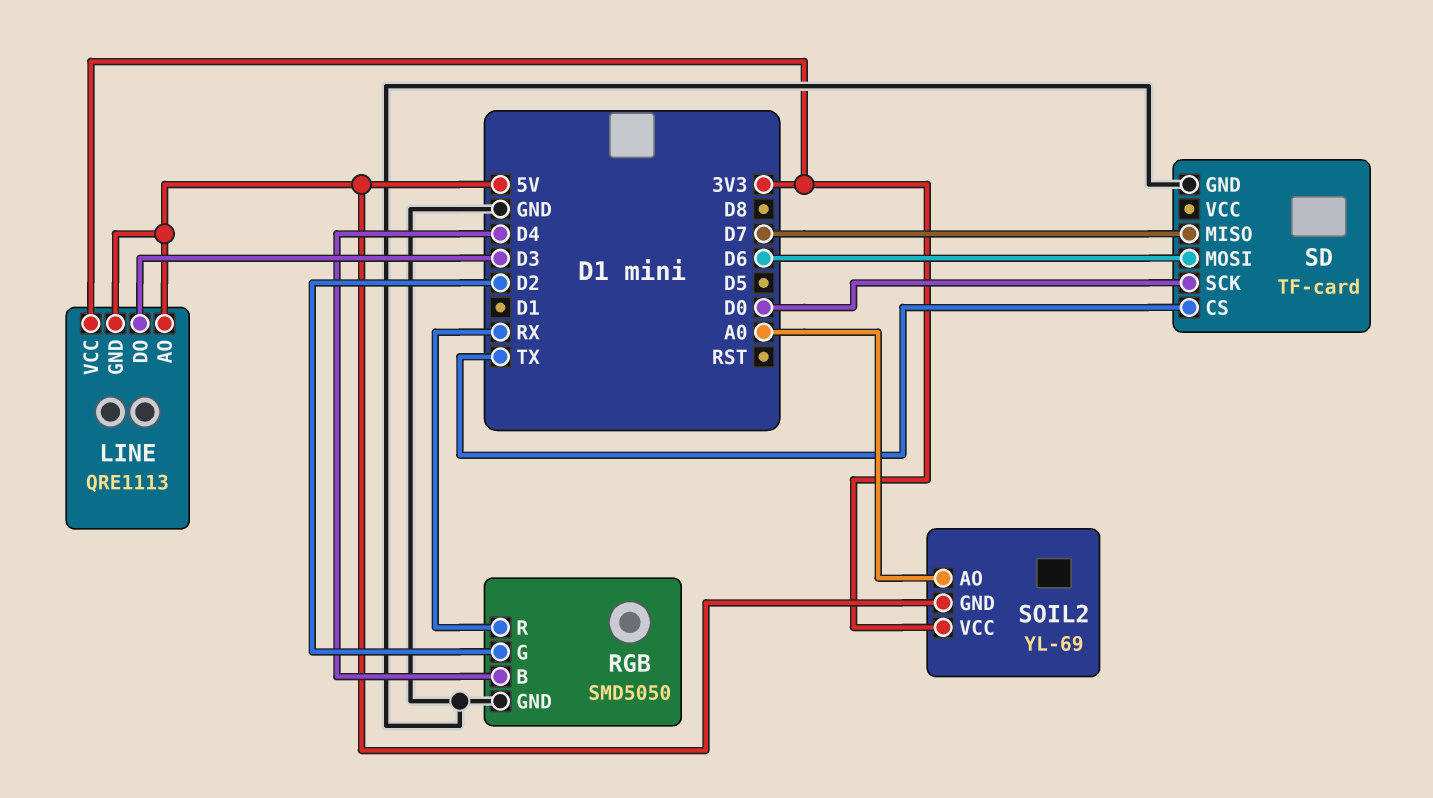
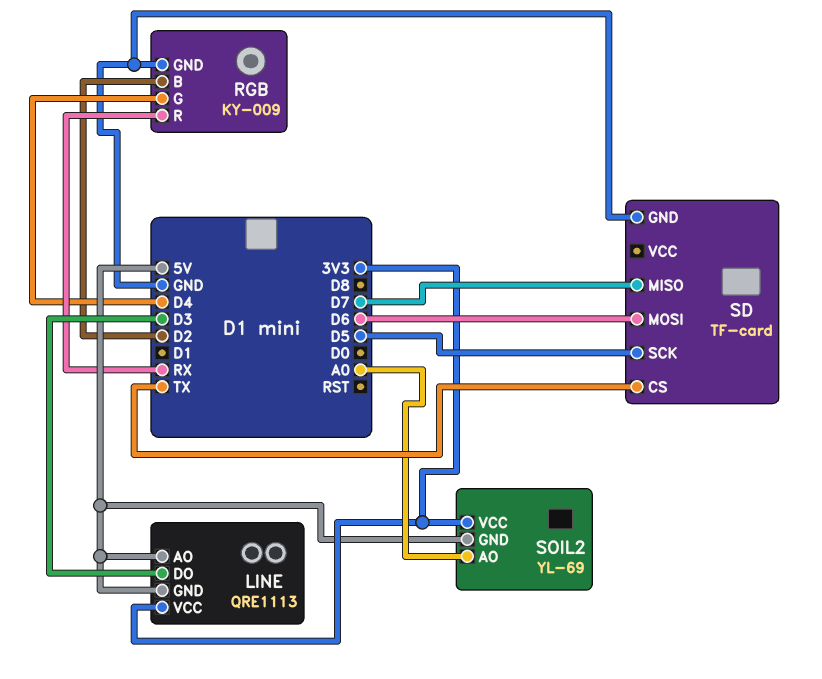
RGB: SMD5050 -> KY-009
RGB pin B: D4 -> D2
RGB pin G: D2 -> D4
SD pin SCK: D0 -> D5

